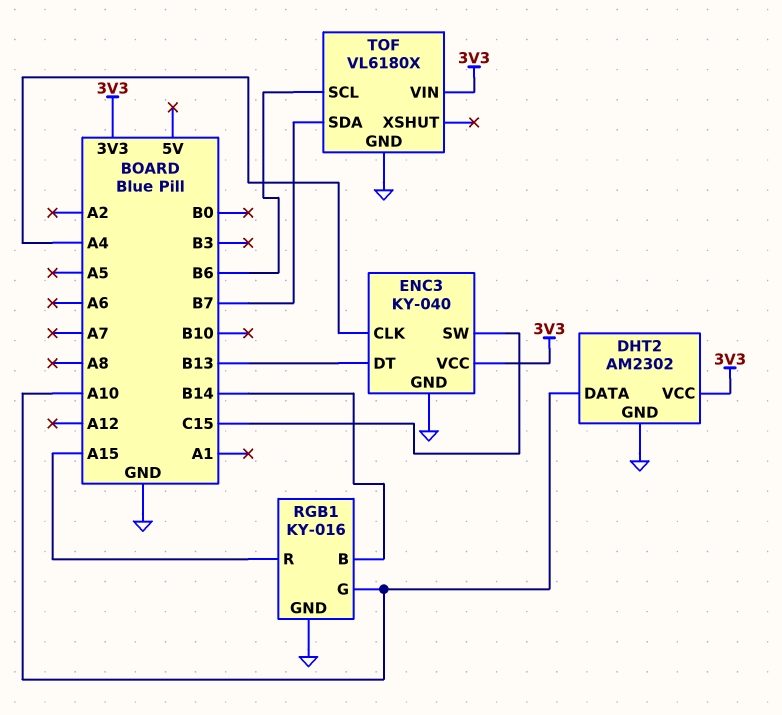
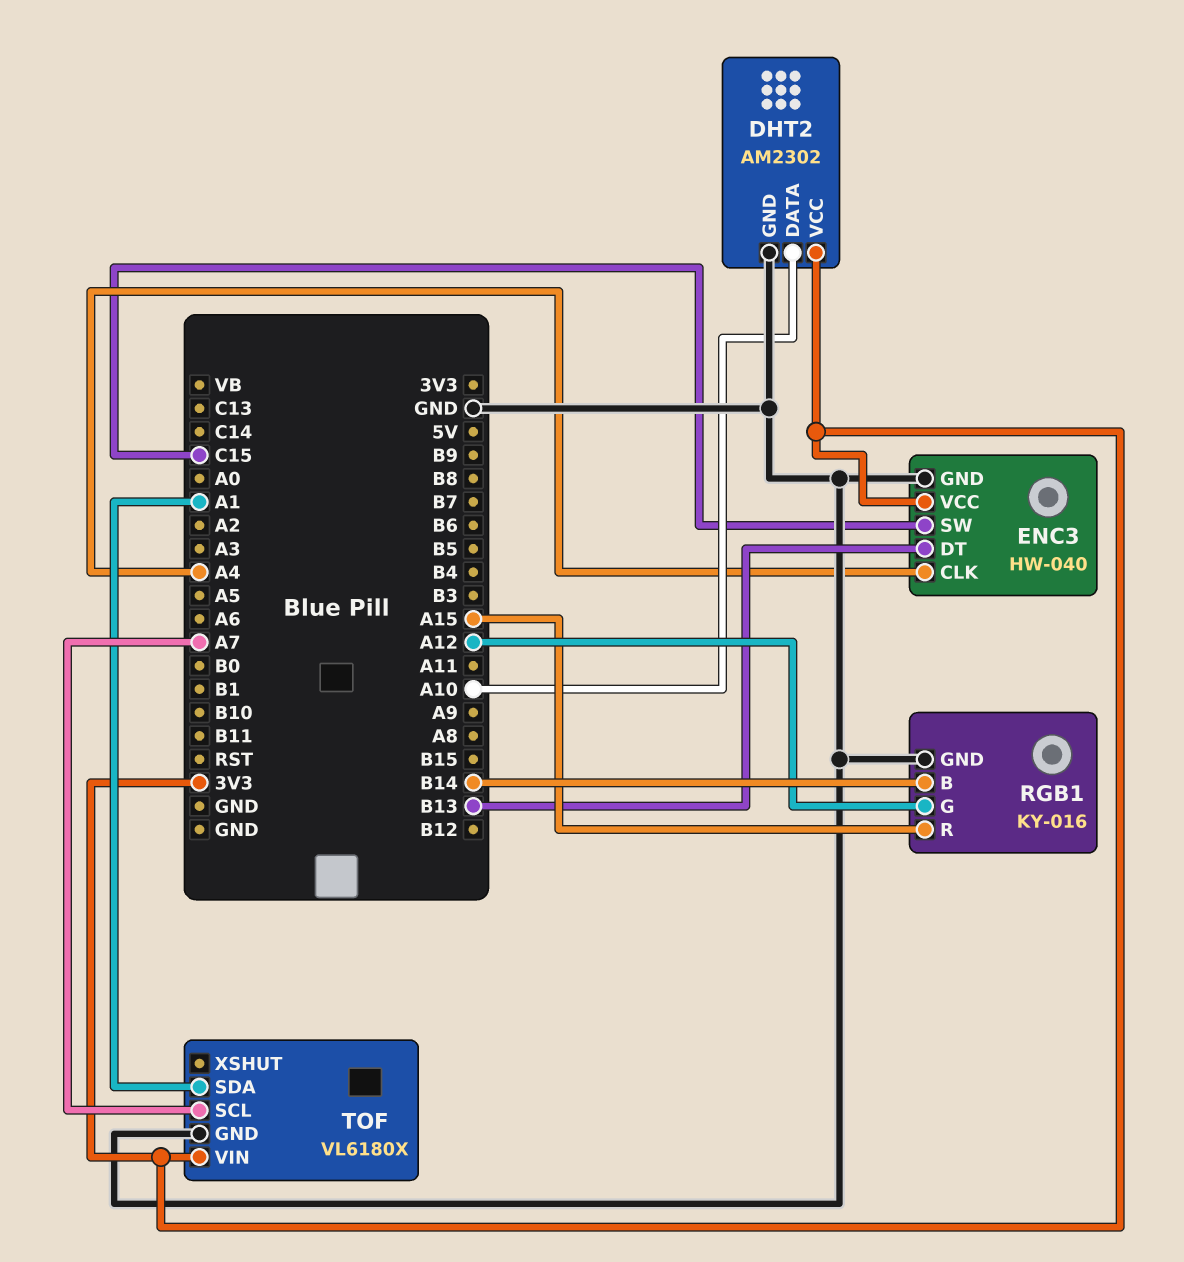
ENC3: KY-040 -> HW-040
RGB1 pin G: A10 -> A12
TOF pin SCL: B6 -> A7
TOF pin SDA: B7 -> A1

